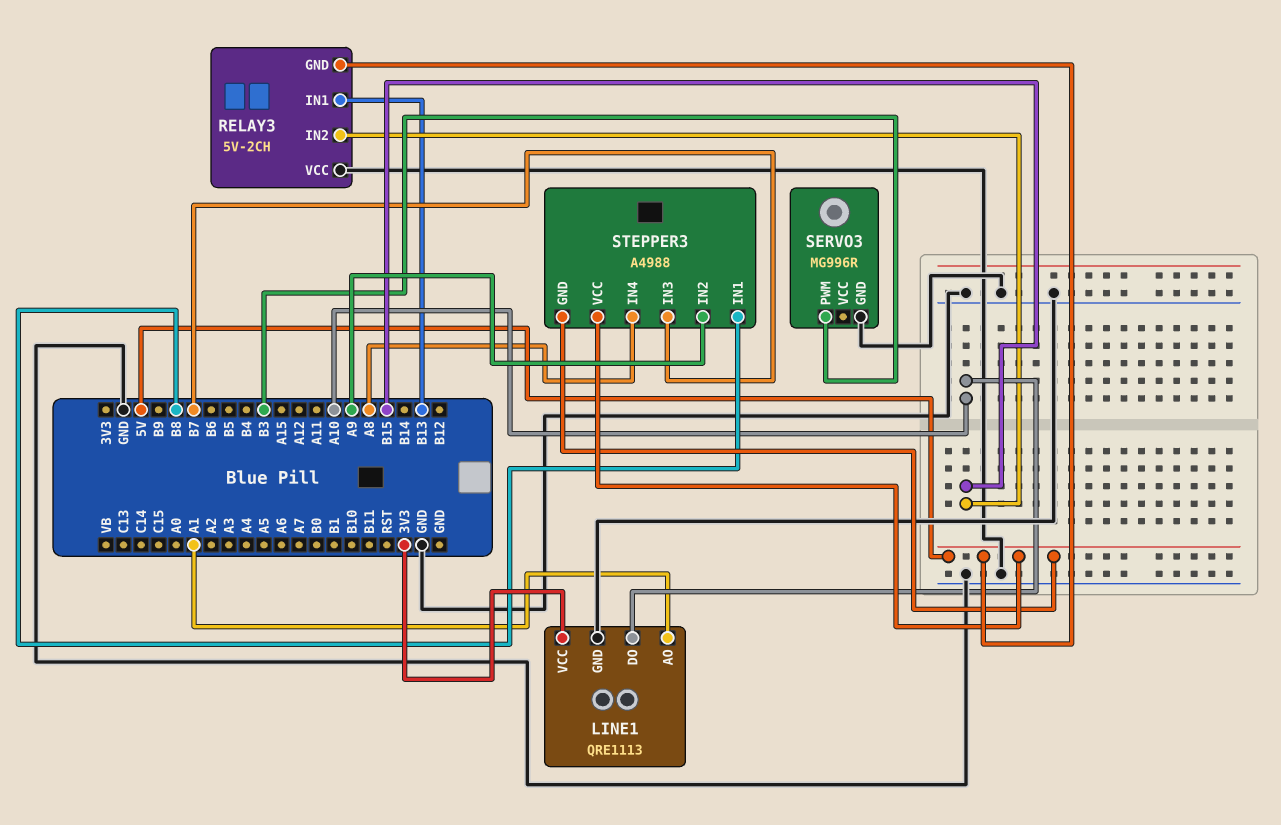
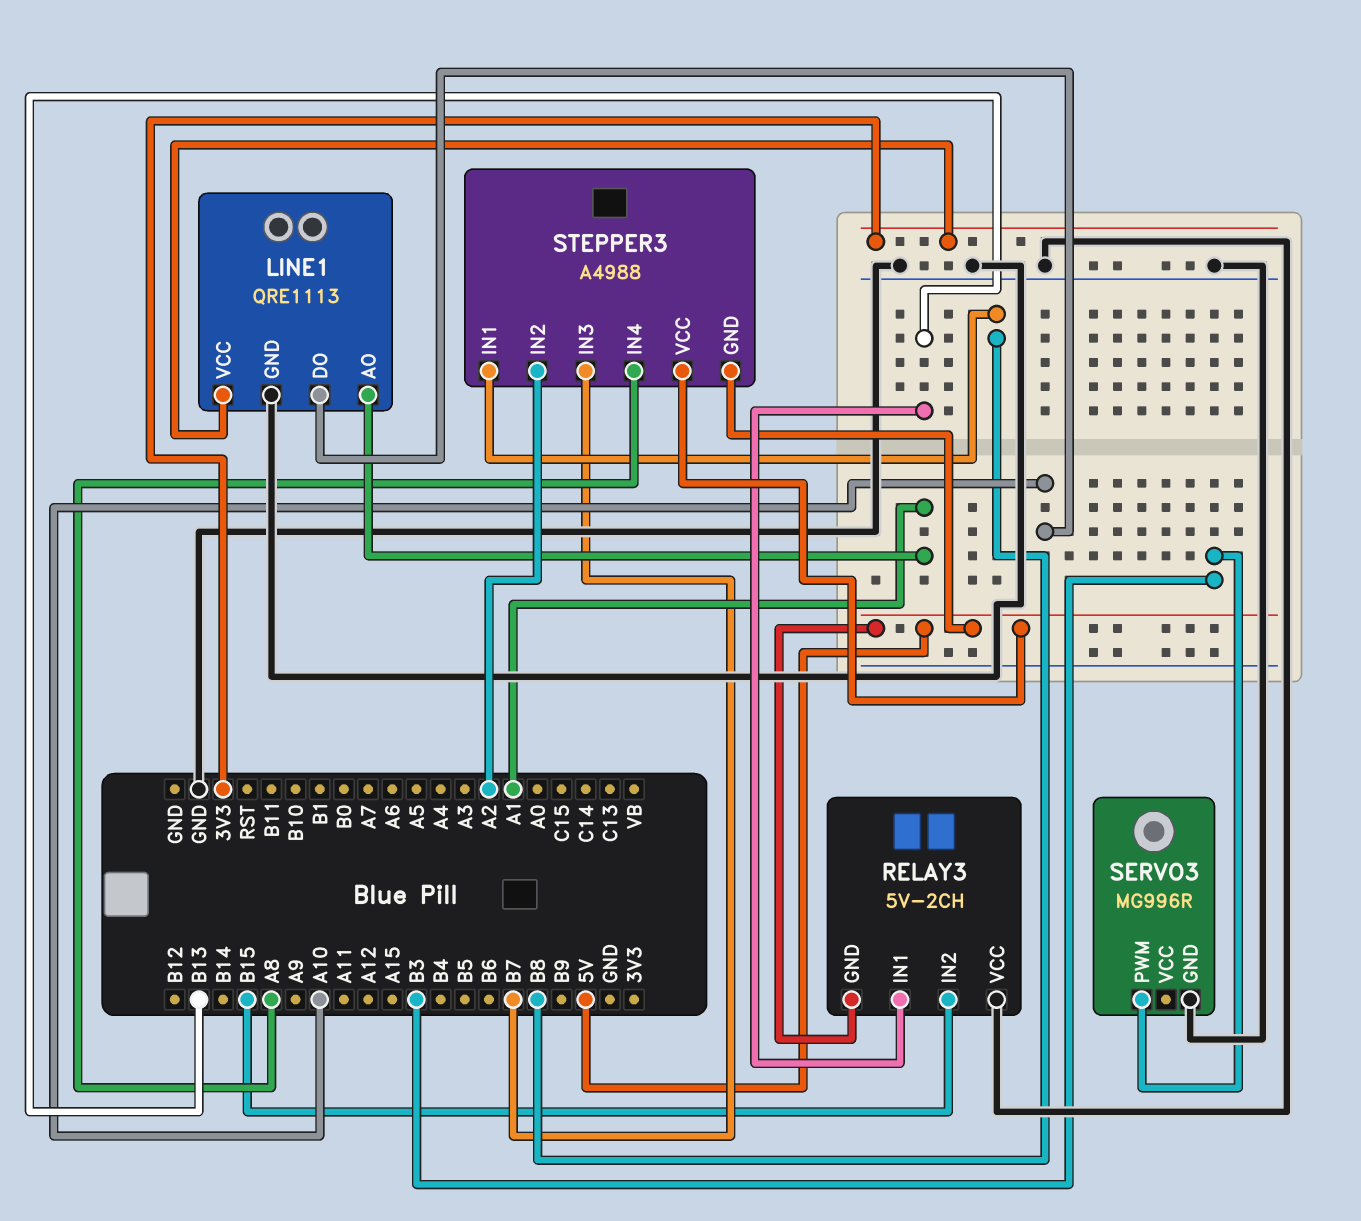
STEPPER3 pin IN2: A9 -> A2

